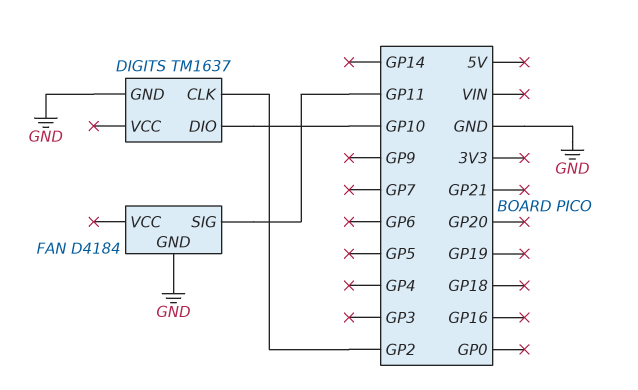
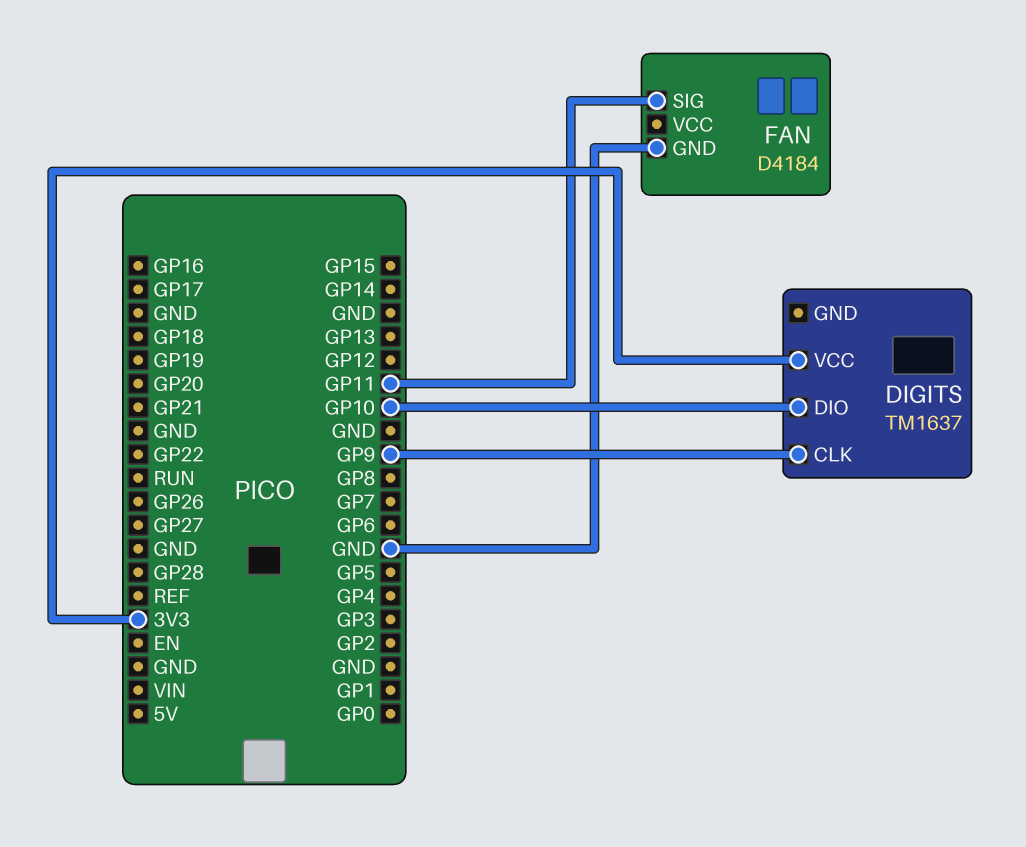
DIGITS pin CLK: GP2 -> GP9
DIGITS pin GND: GND -> none
DIGITS pin VCC: none -> 3V3

